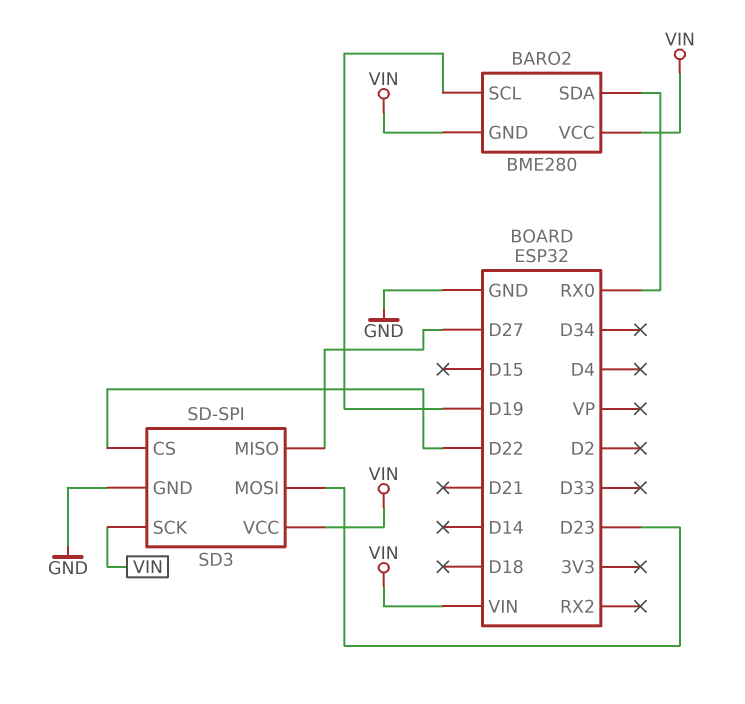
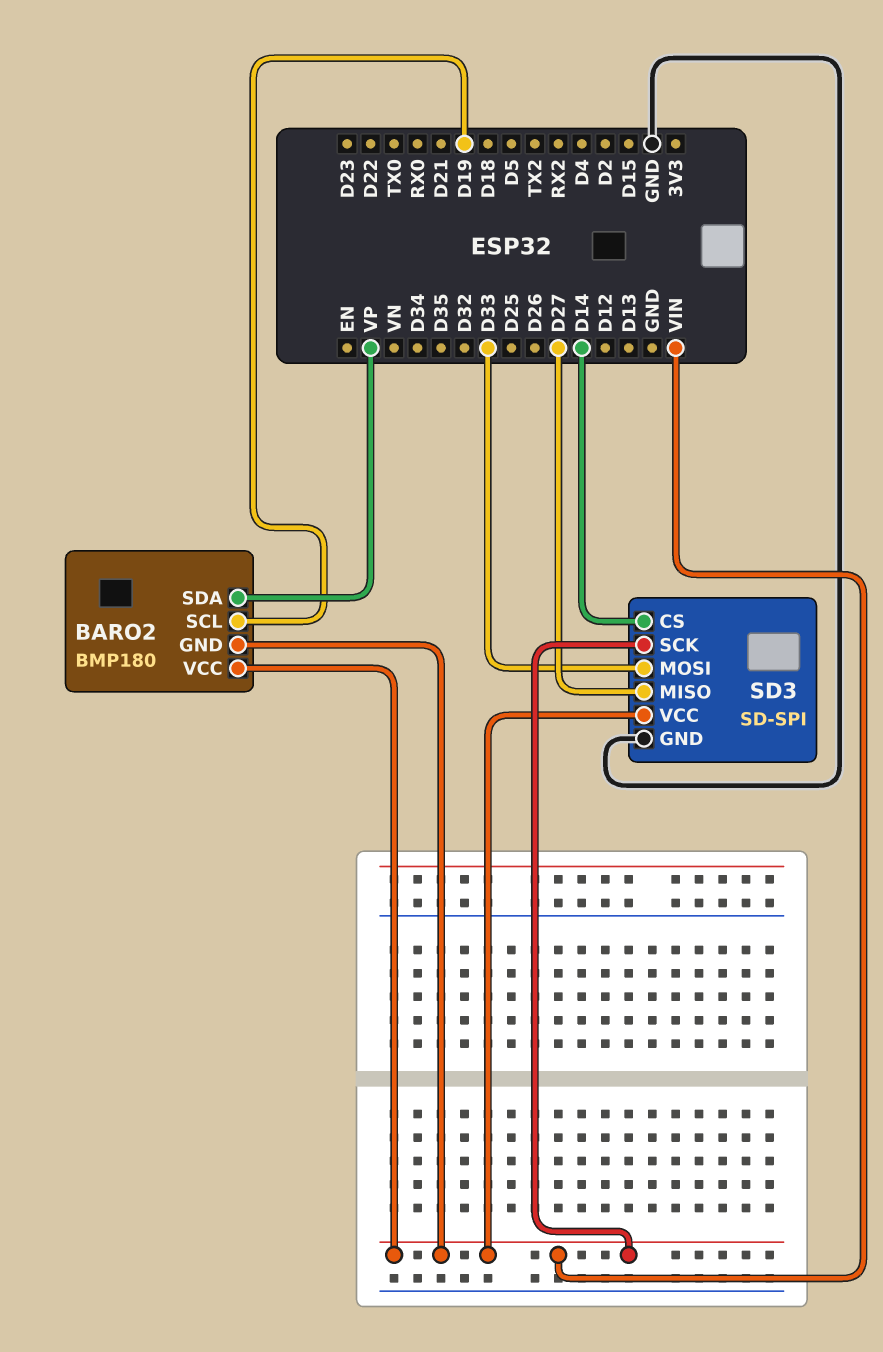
BARO2: BME280 -> BMP180
BARO2 pin SDA: RX0 -> VP
SD3 pin CS: D22 -> D14
SD3 pin MOSI: D23 -> D33

